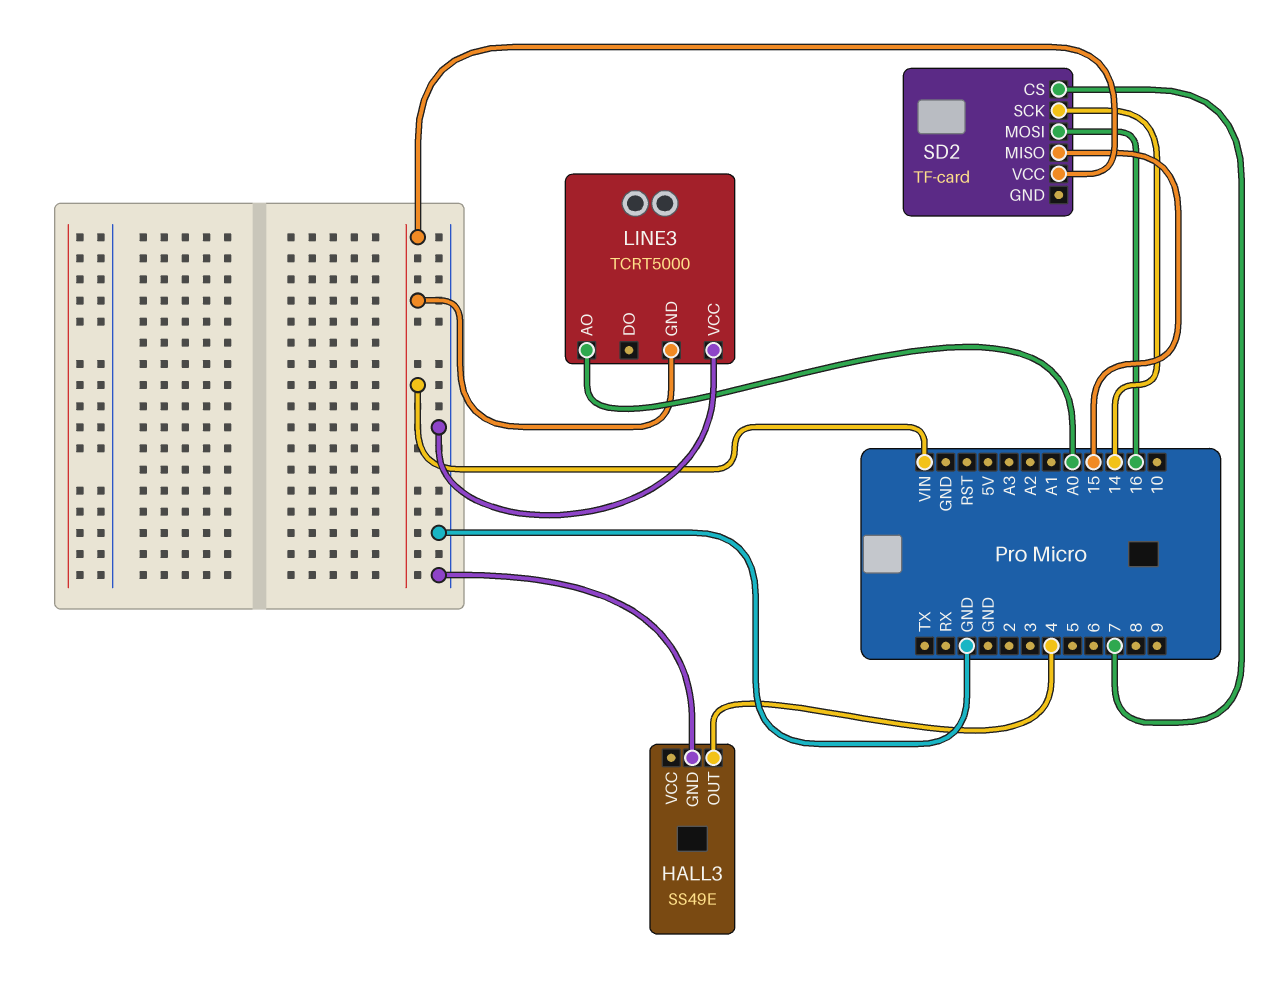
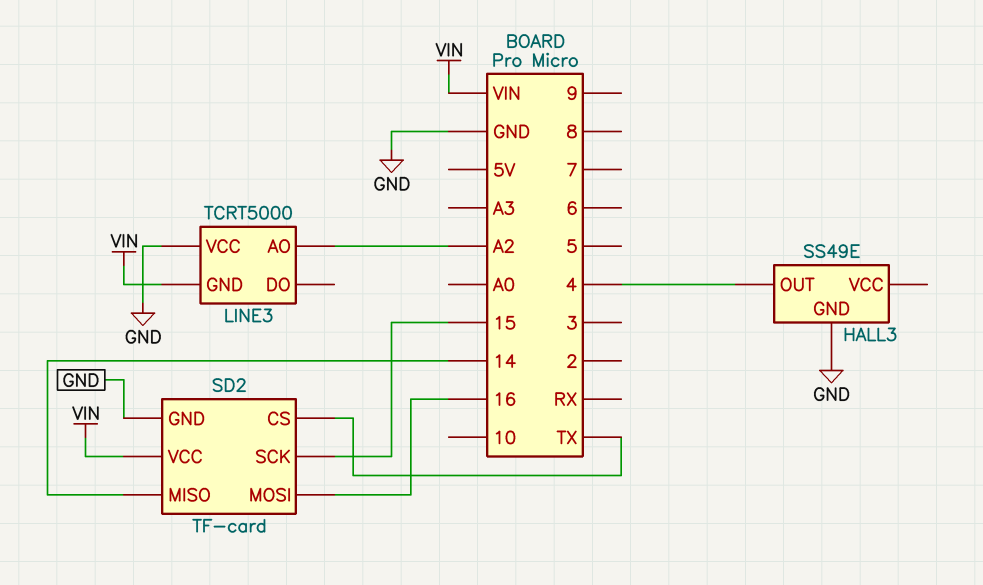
LINE3 pin AO: A0 -> A2
SD2 pin CS: 7 -> TX
SD2 pin GND: none -> GND
SD2 pin MISO: 15 -> 14
SD2 pin SCK: 14 -> 15

